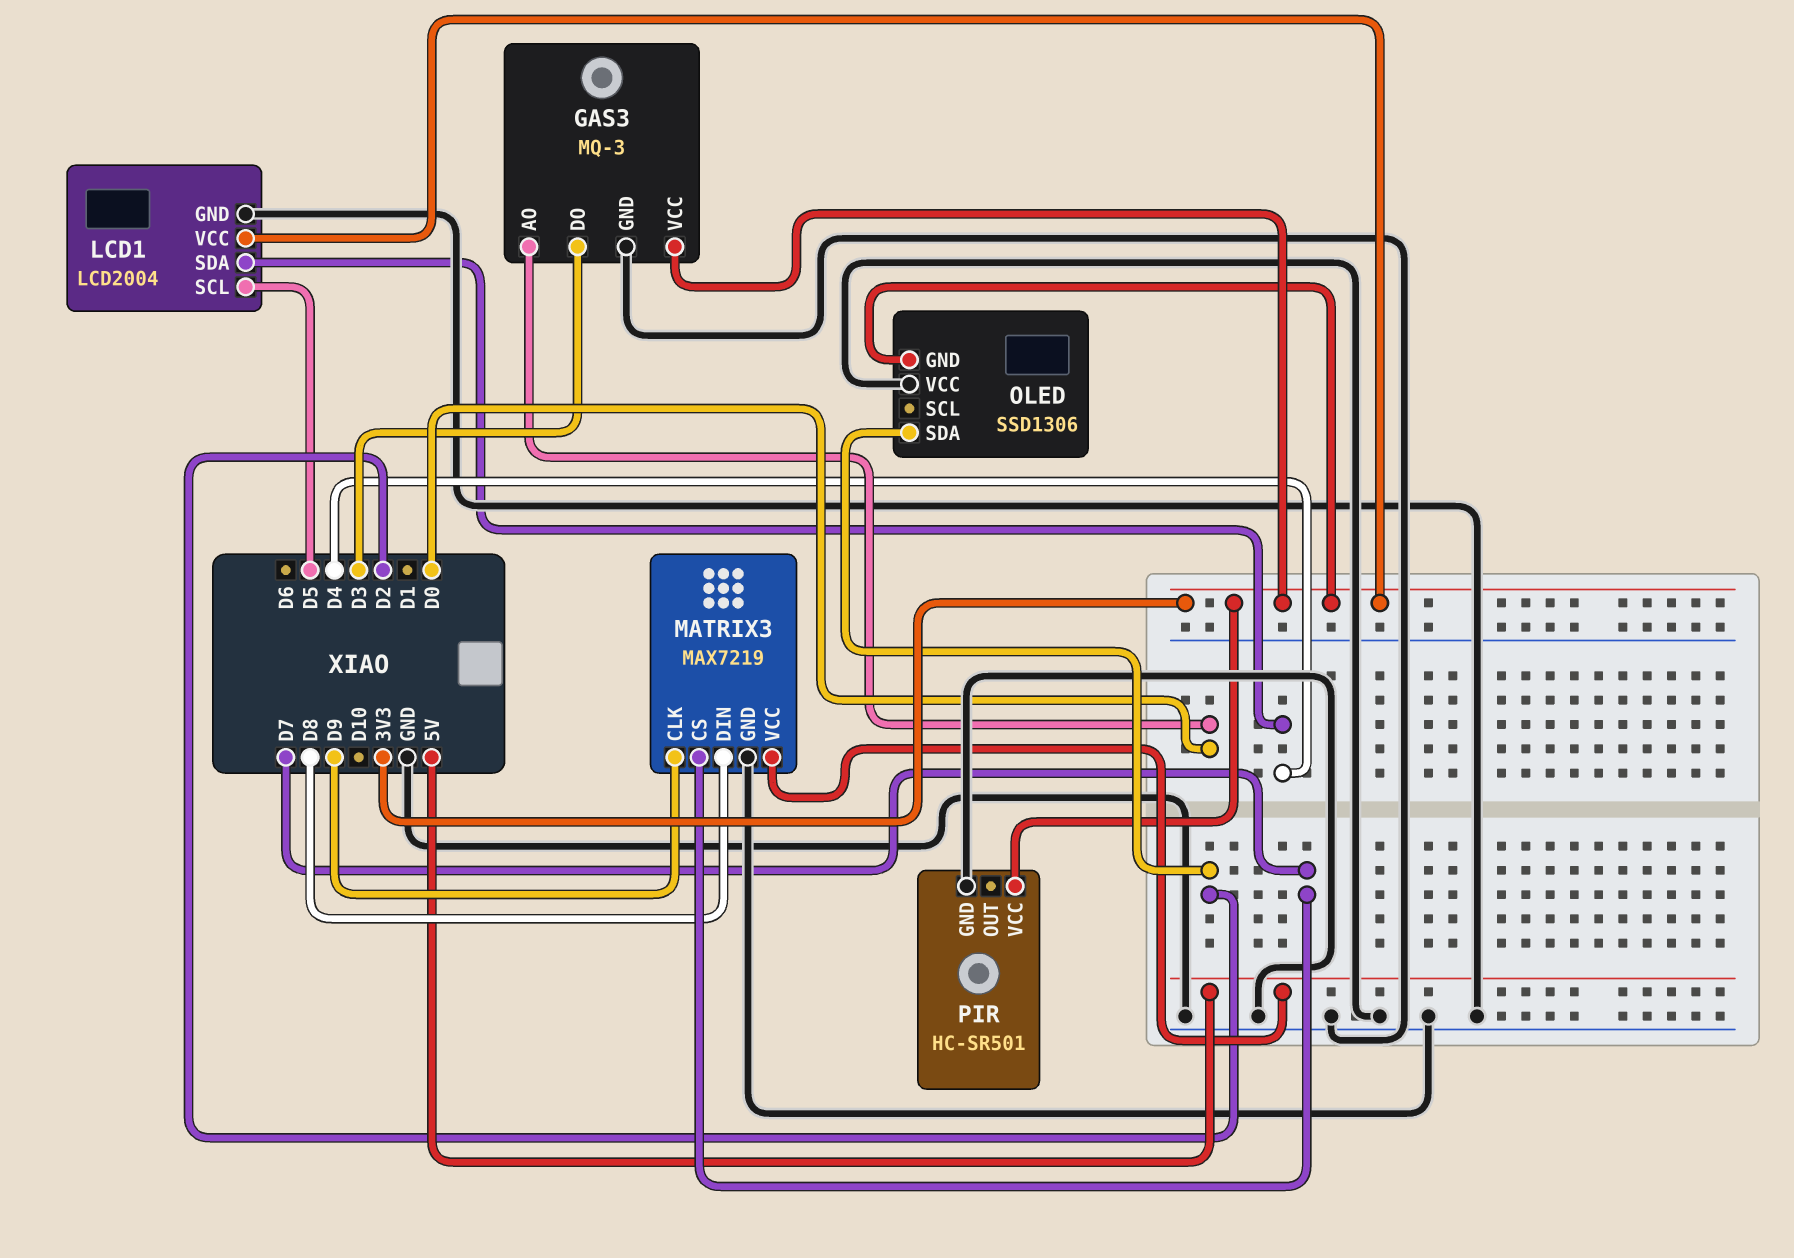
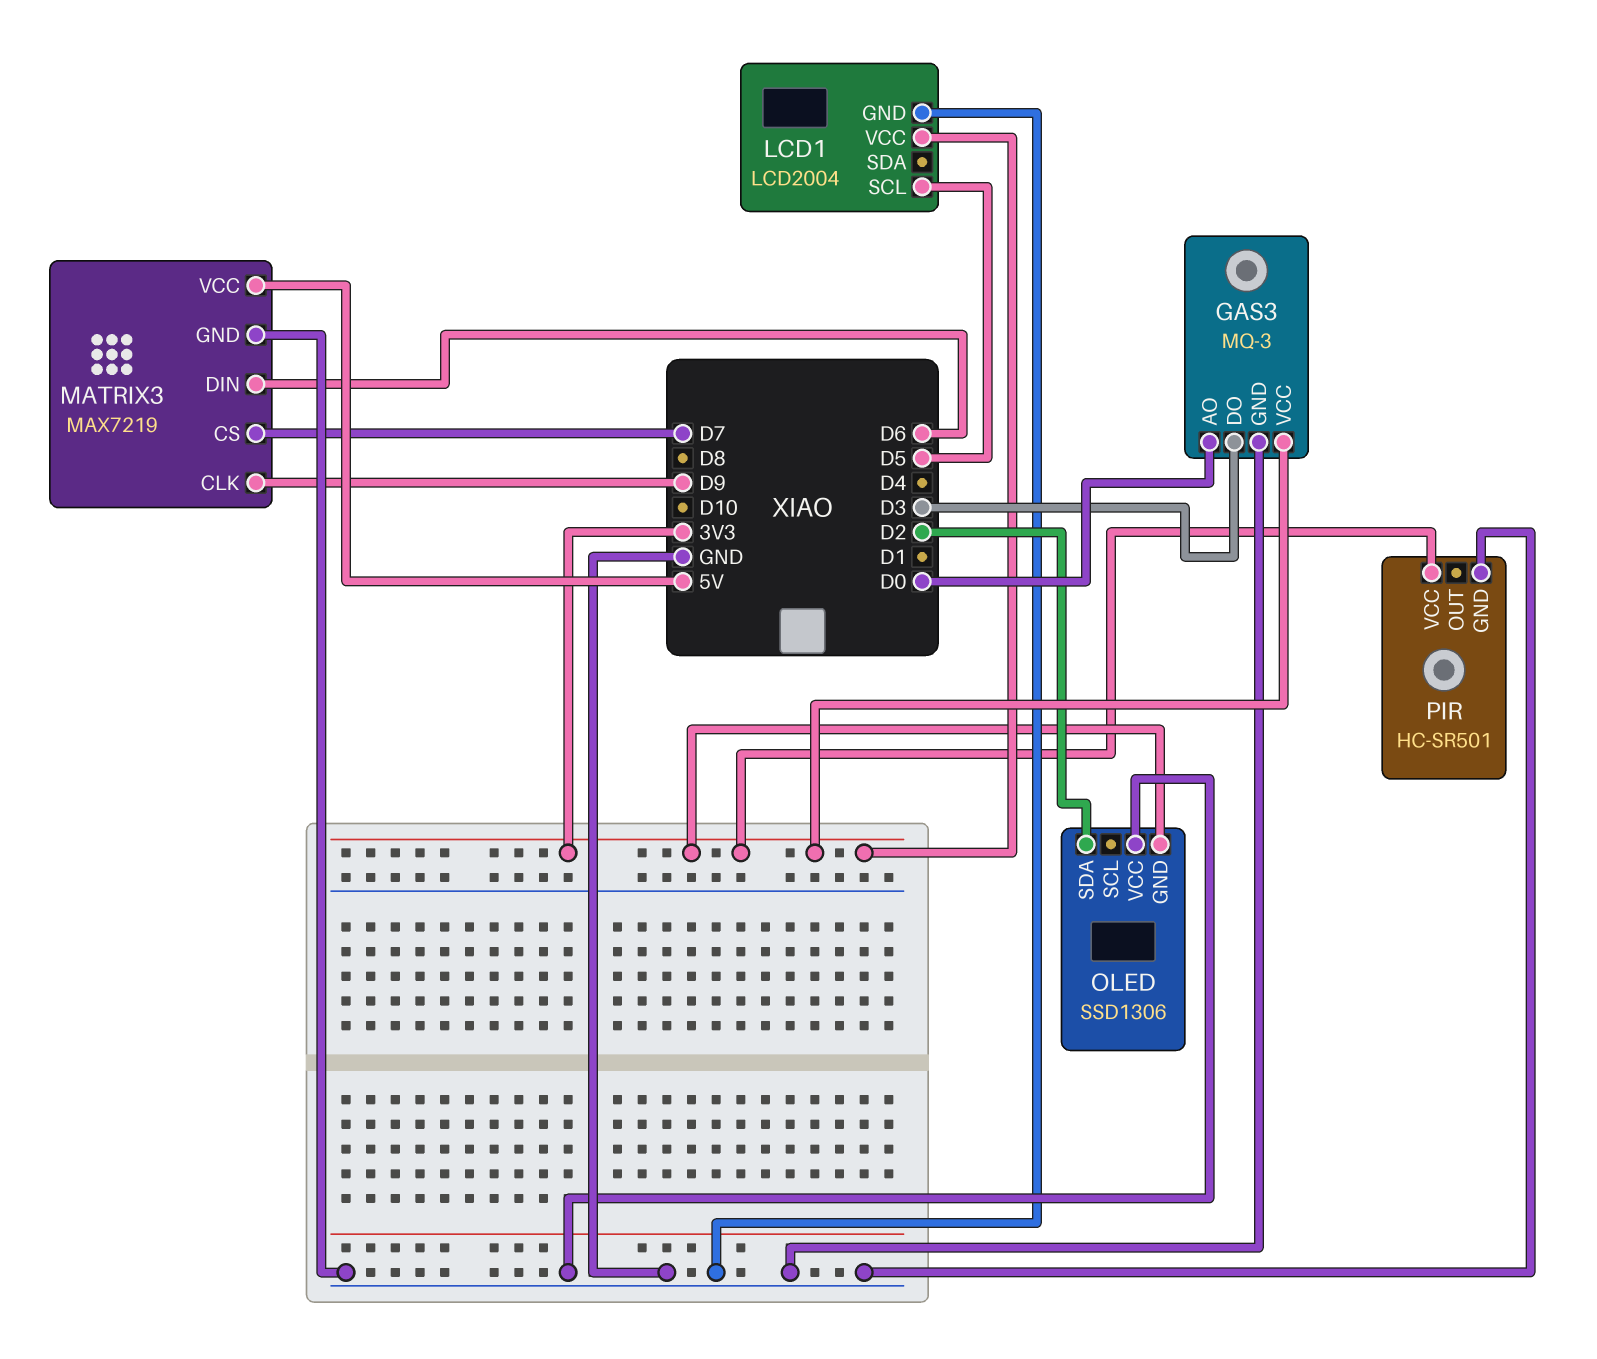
LCD1 pin SDA: D4 -> none
MATRIX3 pin DIN: D8 -> D6

